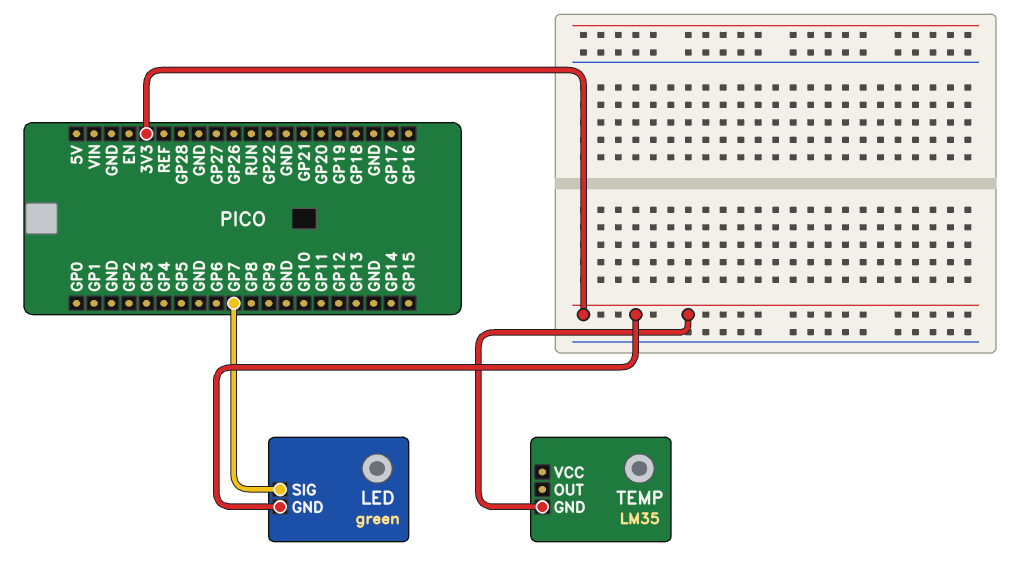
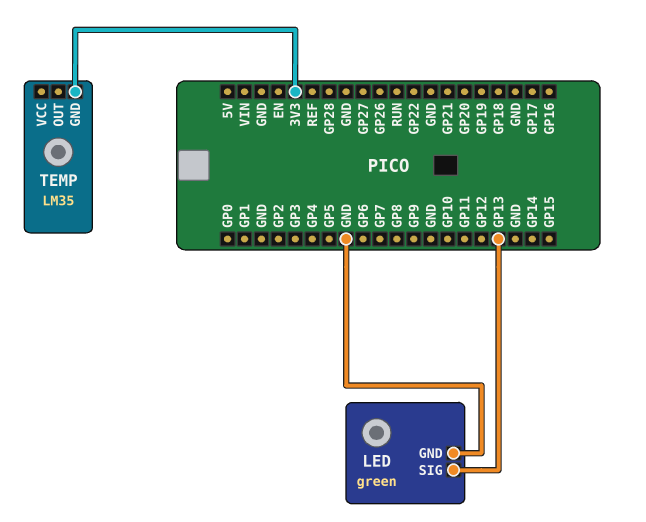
LED pin GND: 3V3 -> GND
LED pin SIG: GP7 -> GP13

